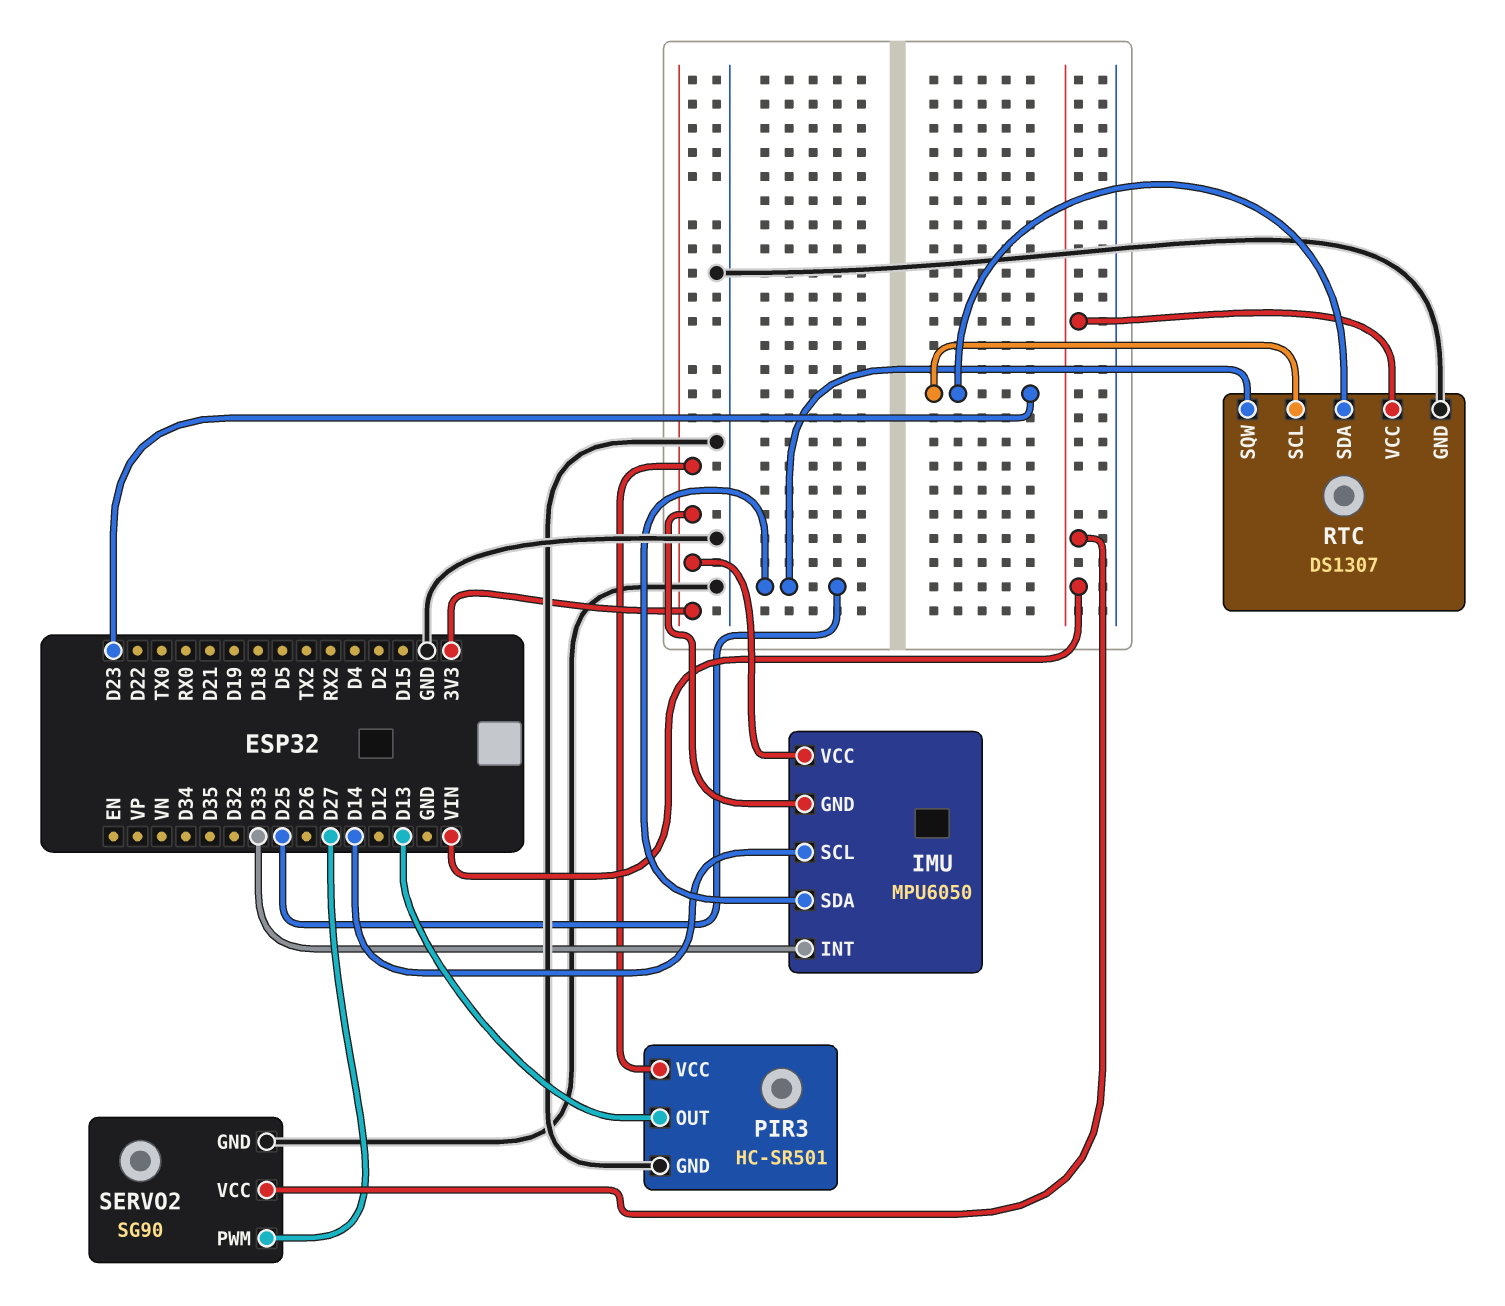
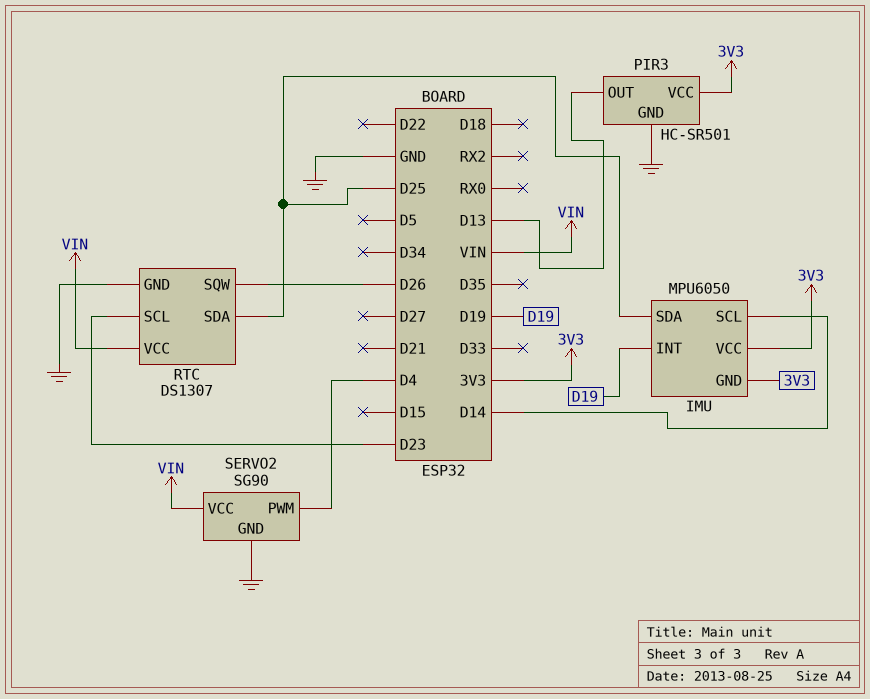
IMU pin INT: D33 -> D19
RTC pin SDA: D23 -> D25
RTC pin SQW: D25 -> D26
SERVO2 pin PWM: D27 -> D4

